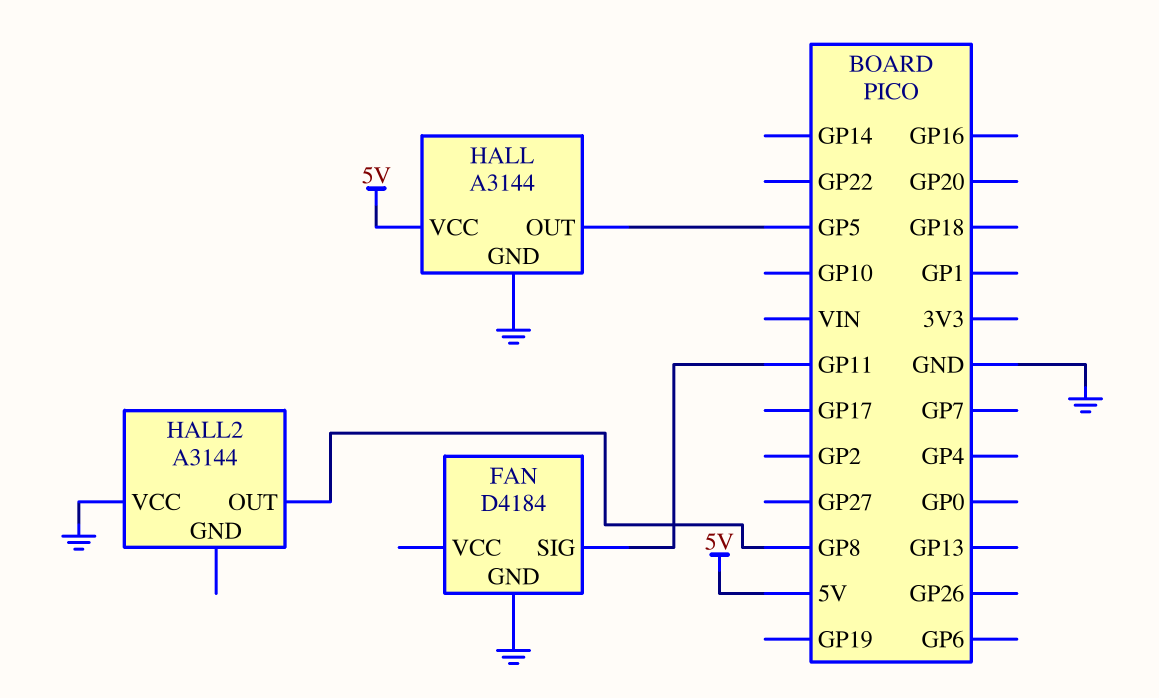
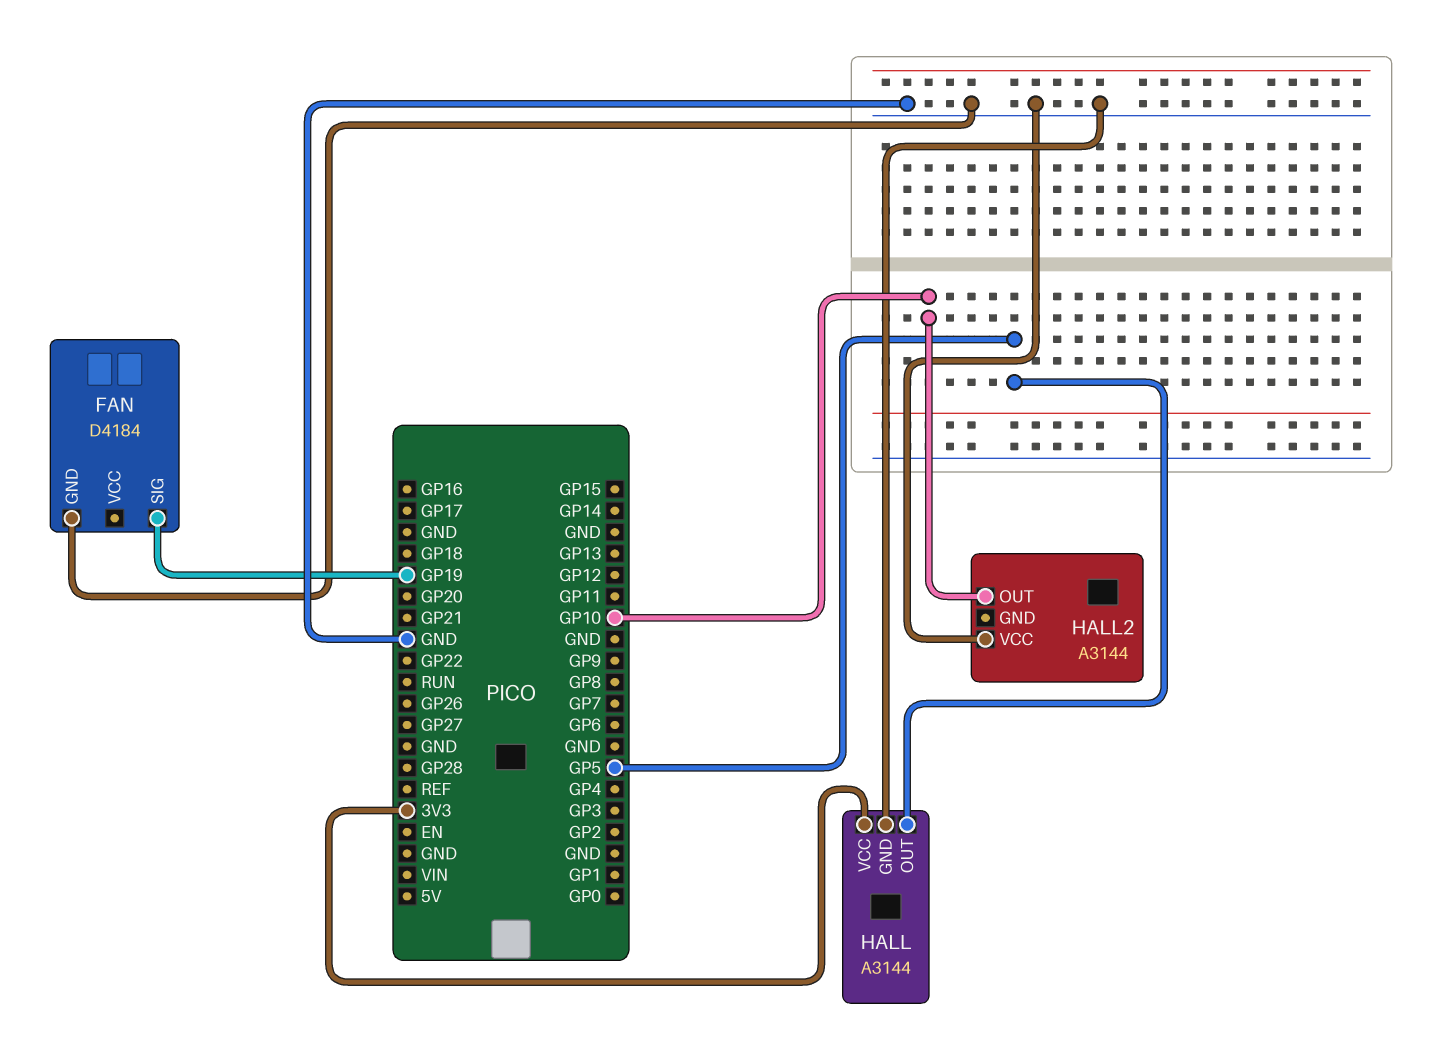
FAN pin SIG: GP11 -> GP19
HALL pin VCC: 5V -> 3V3
HALL2 pin OUT: GP8 -> GP10

